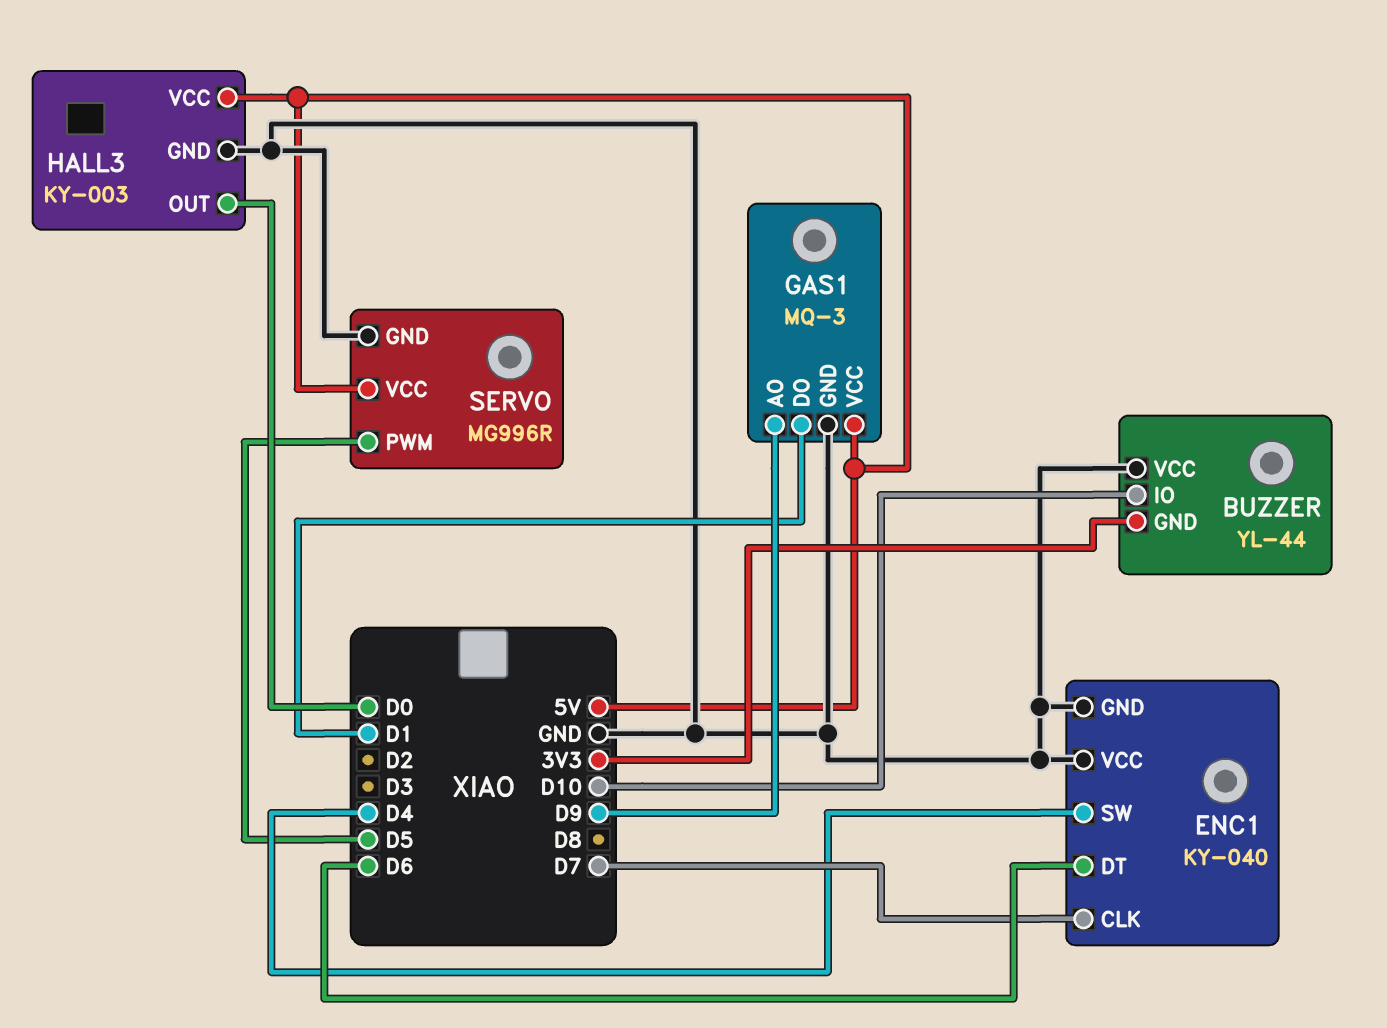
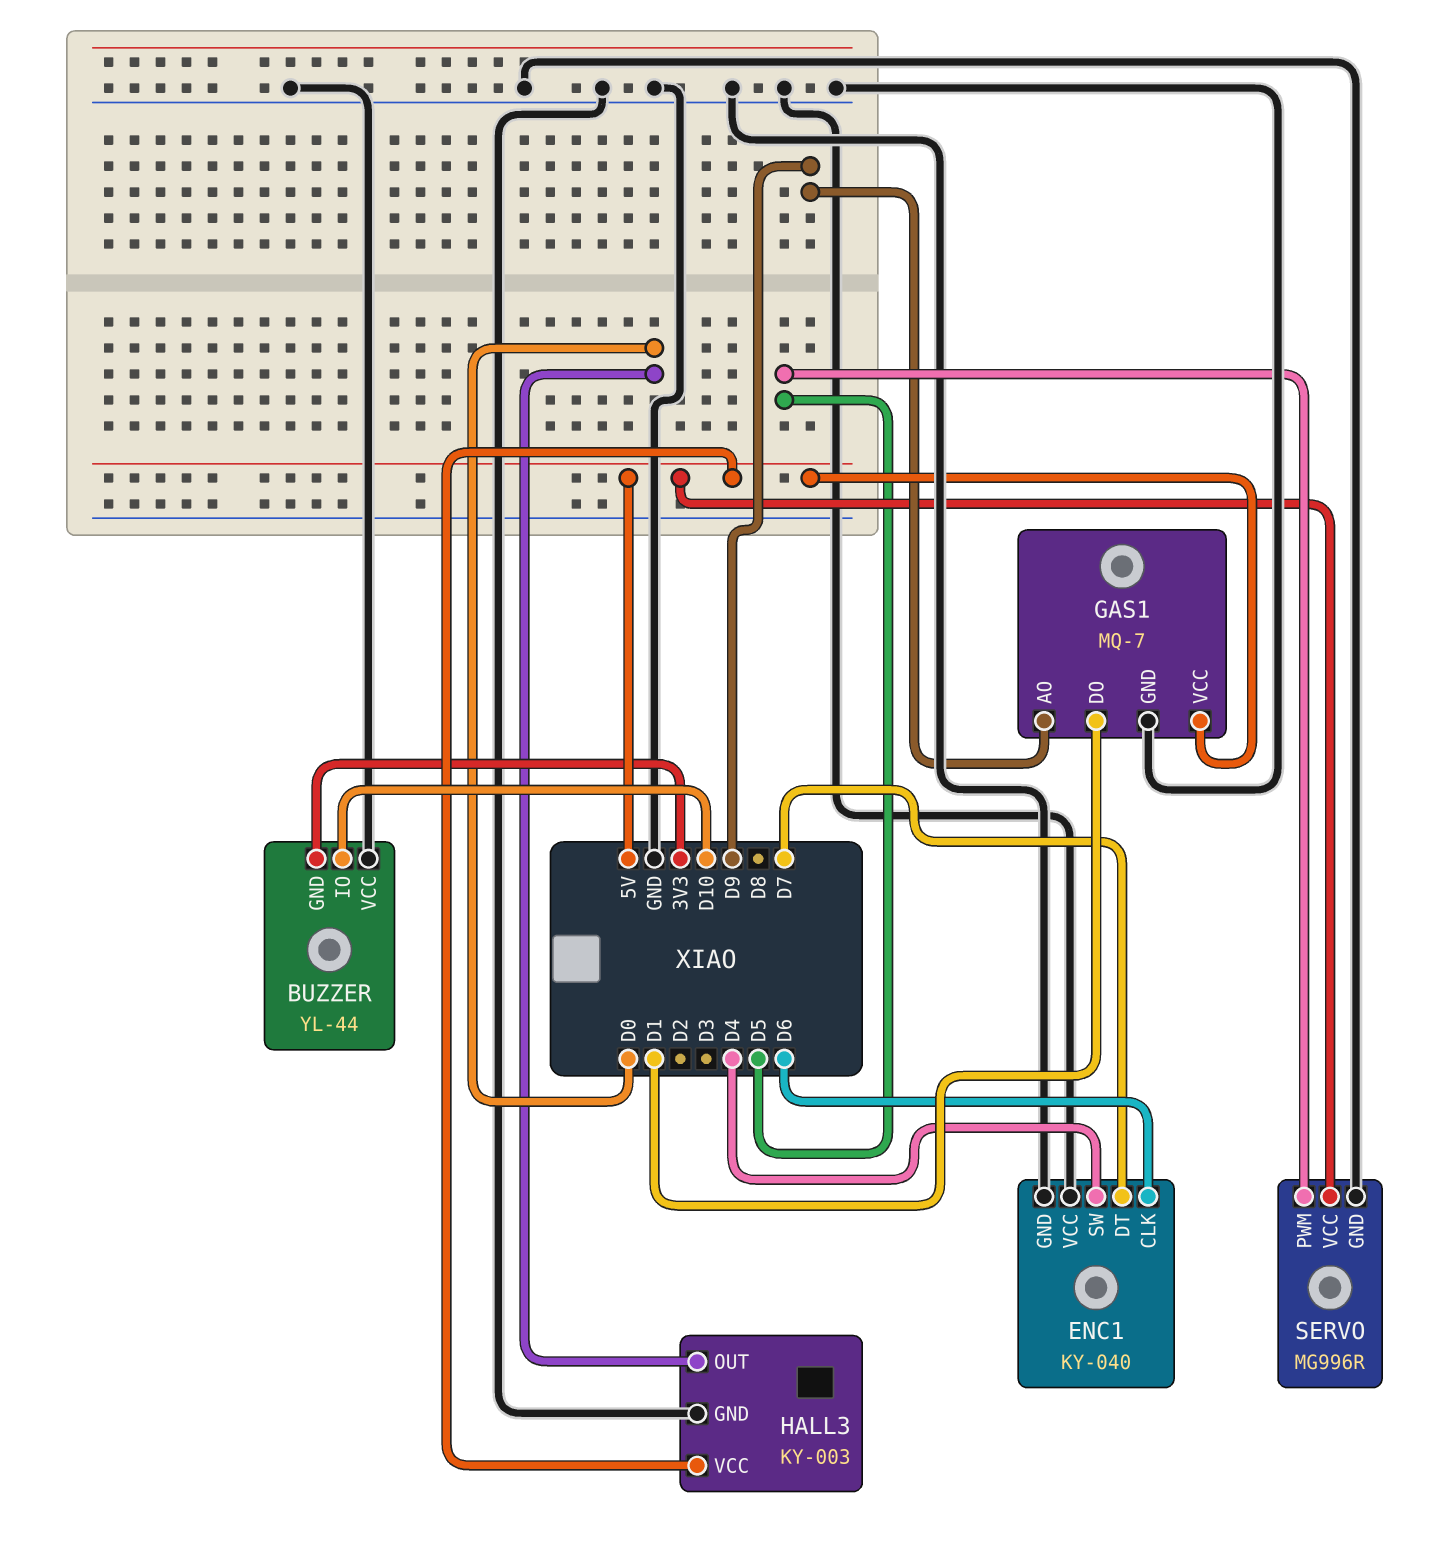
ENC1 pin CLK: D7 -> D6
ENC1 pin DT: D6 -> D7
GAS1: MQ-3 -> MQ-7

